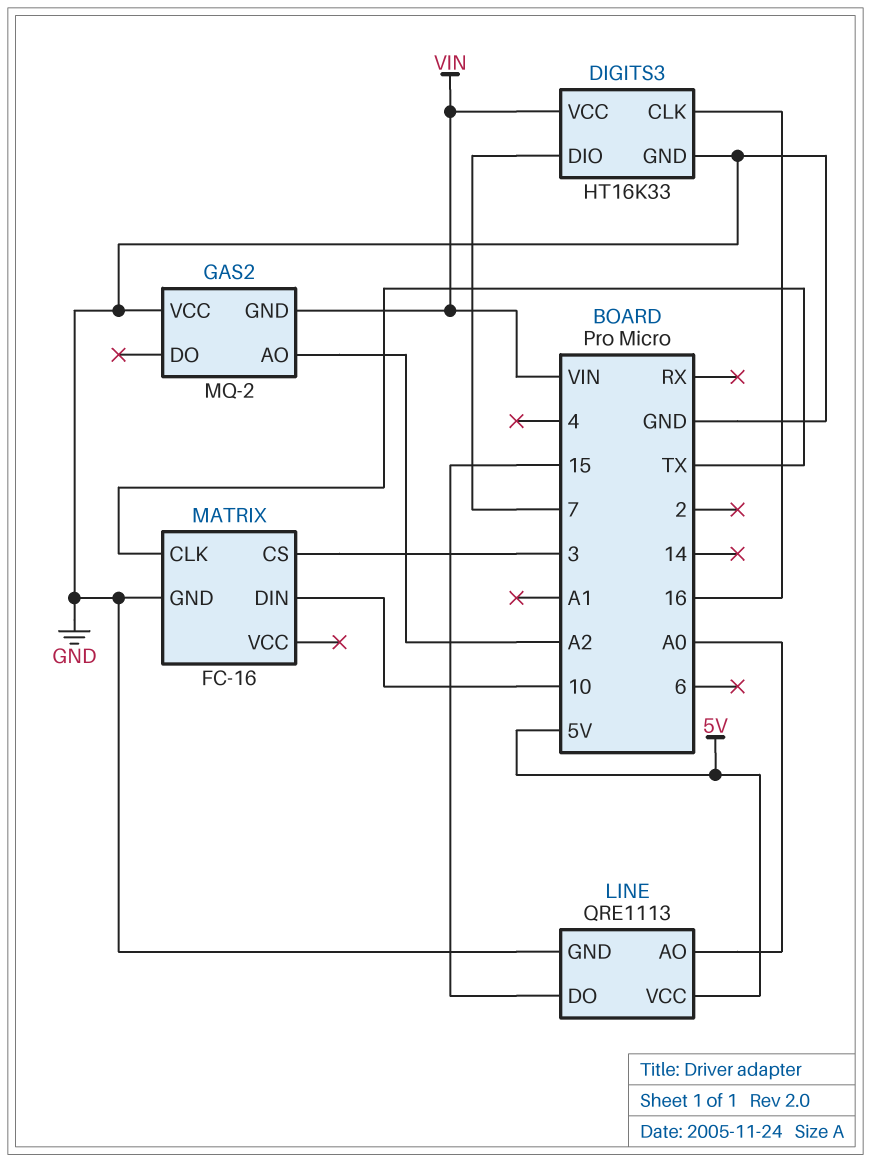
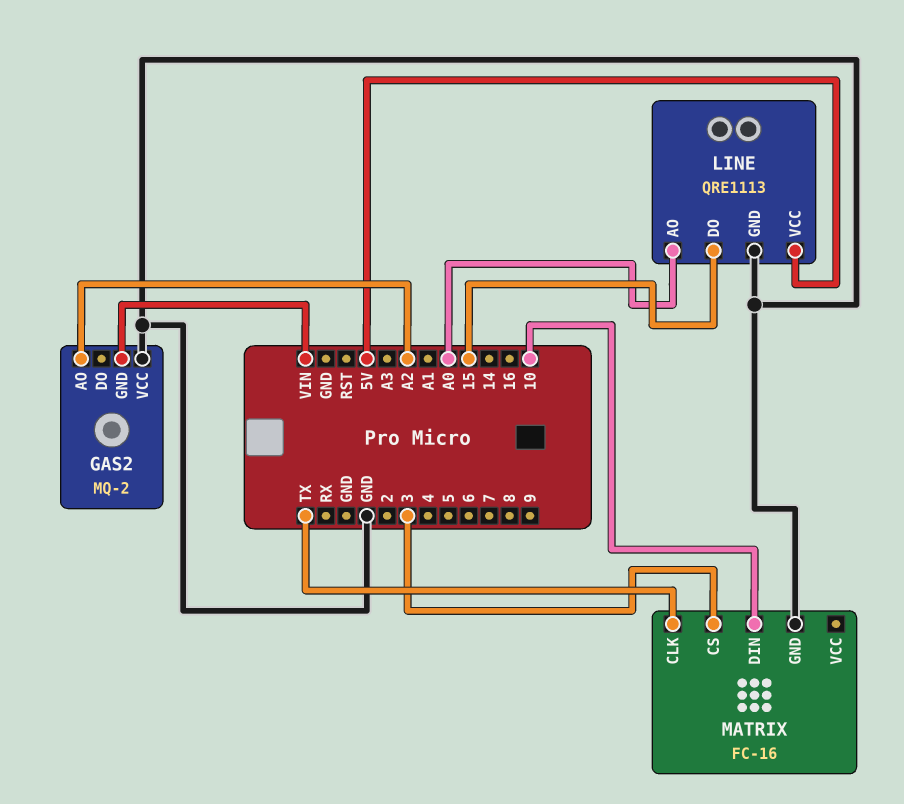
DIGITS3: HT16K33 -> none
DIGITS3 pin CLK: 16 -> none
DIGITS3 pin DIO: 7 -> none
DIGITS3 pin GND: GND -> none
DIGITS3 pin VCC: VIN -> none

